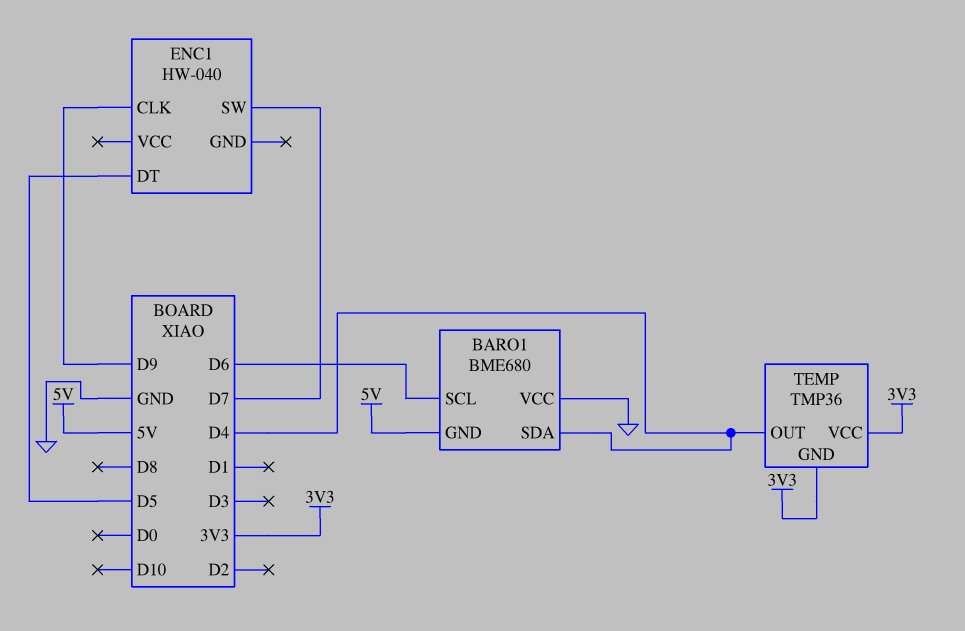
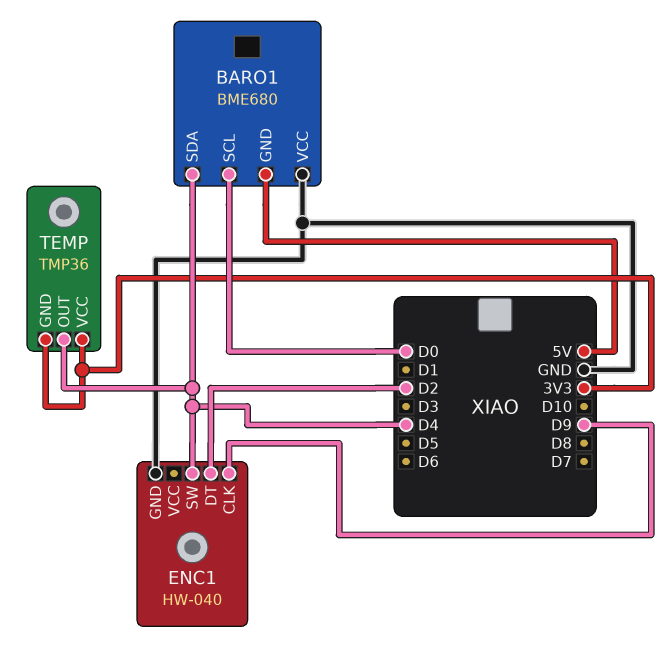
BARO1 pin SCL: D6 -> D0
ENC1 pin DT: D5 -> D2
ENC1 pin GND: none -> GND
ENC1 pin SW: D7 -> D4

